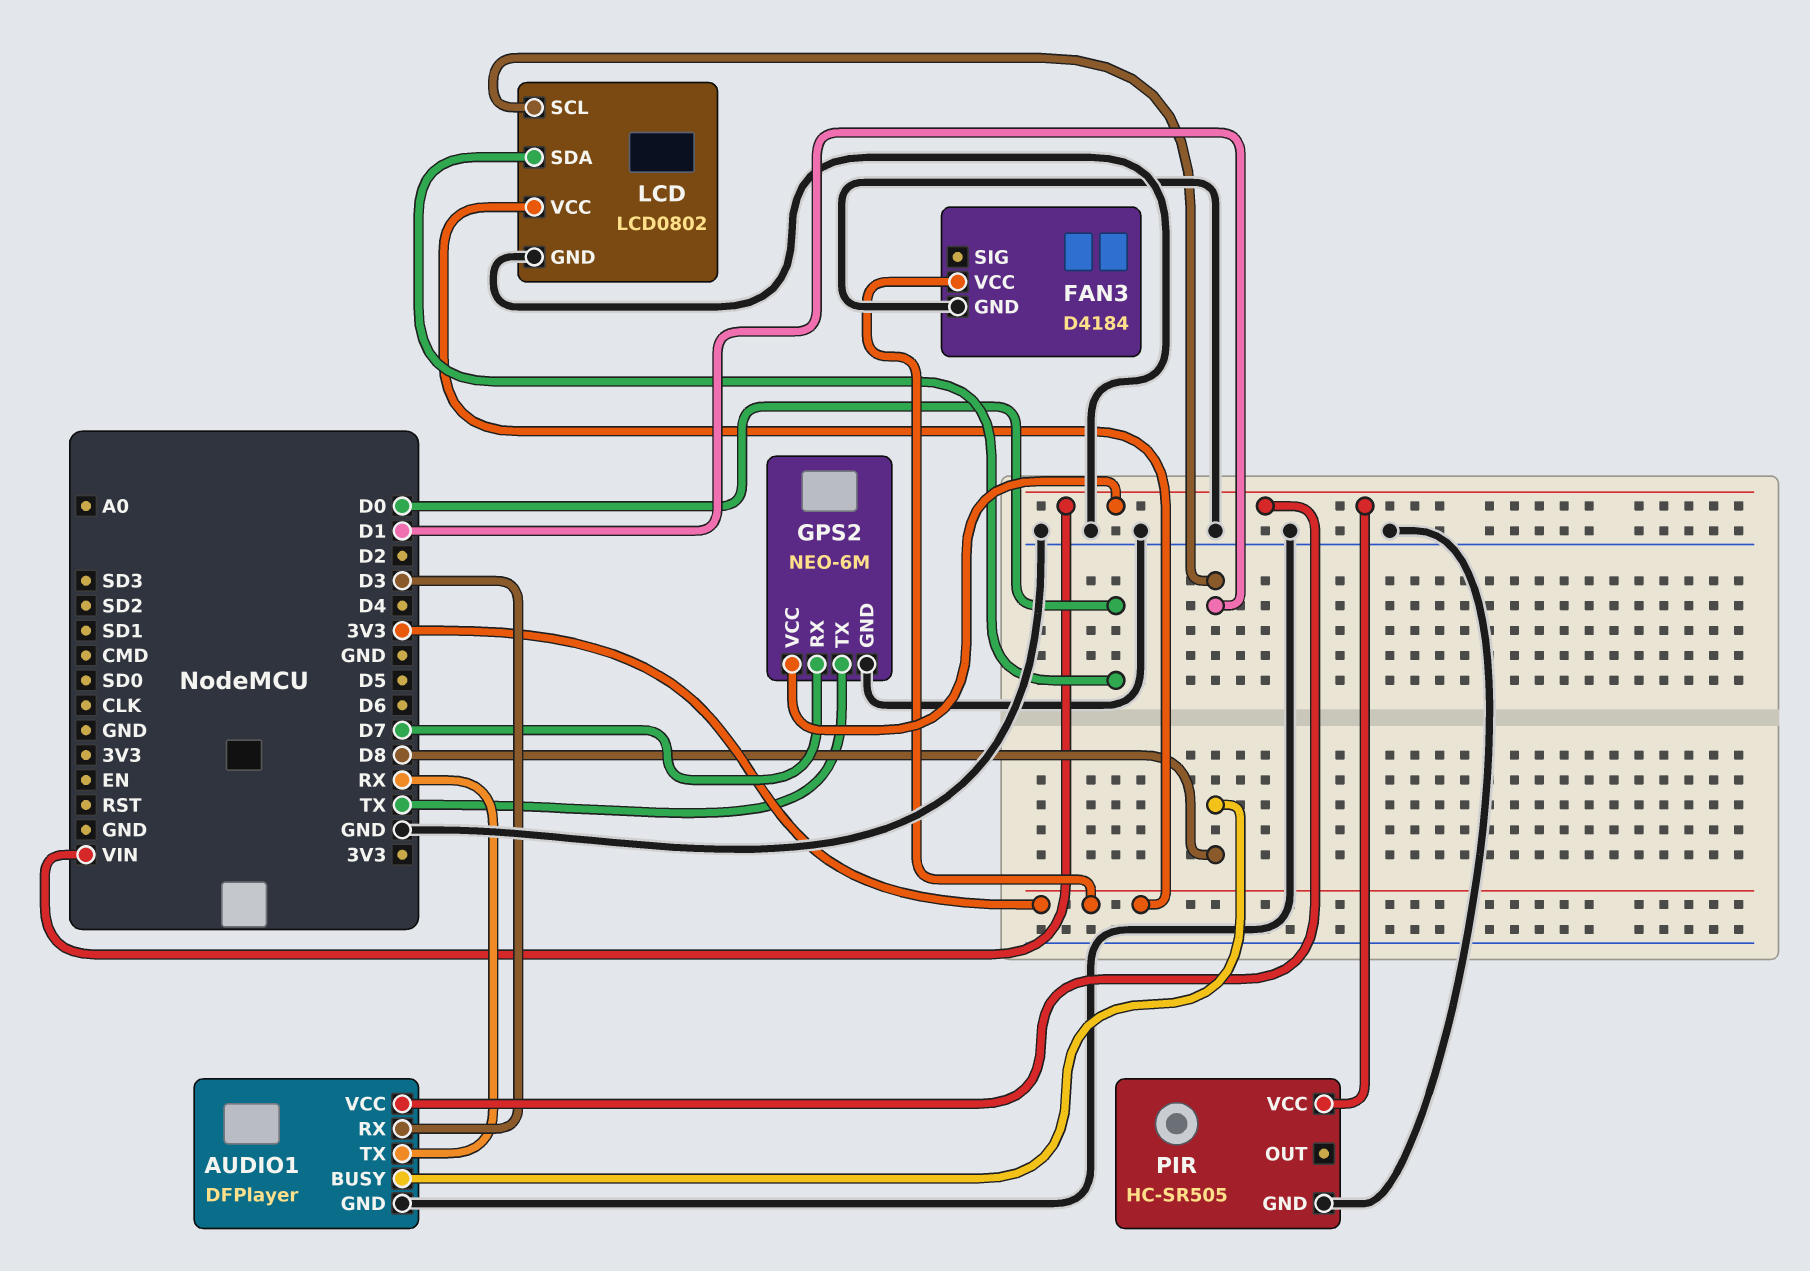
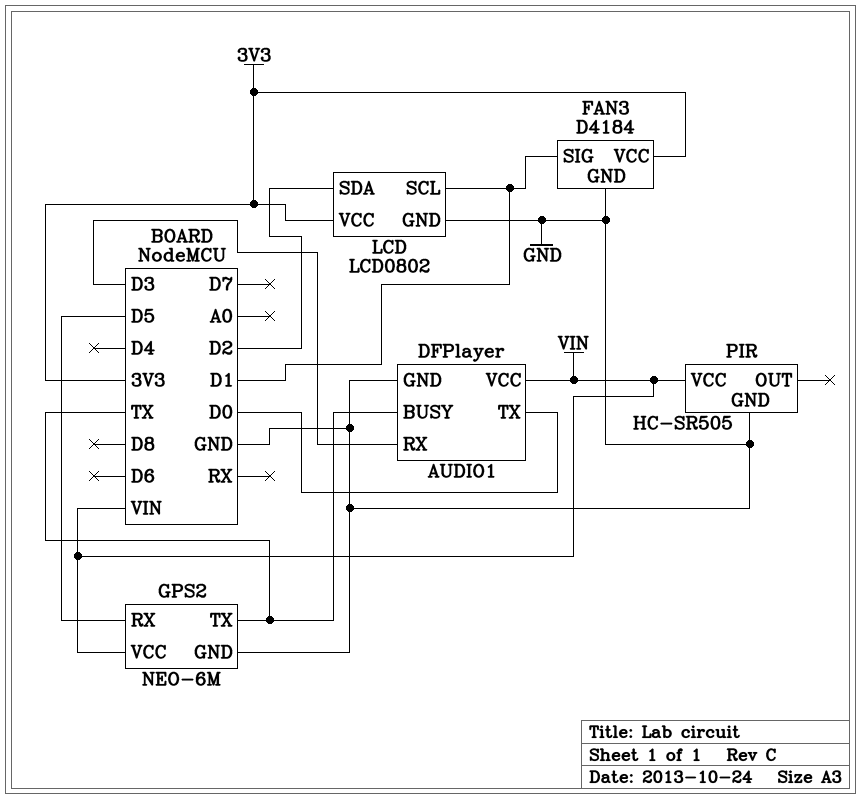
AUDIO1 pin BUSY: D8 -> TX
AUDIO1 pin TX: RX -> D0
FAN3 pin SIG: none -> D1
GPS2 pin RX: D7 -> D5
LCD pin SDA: D0 -> D2

